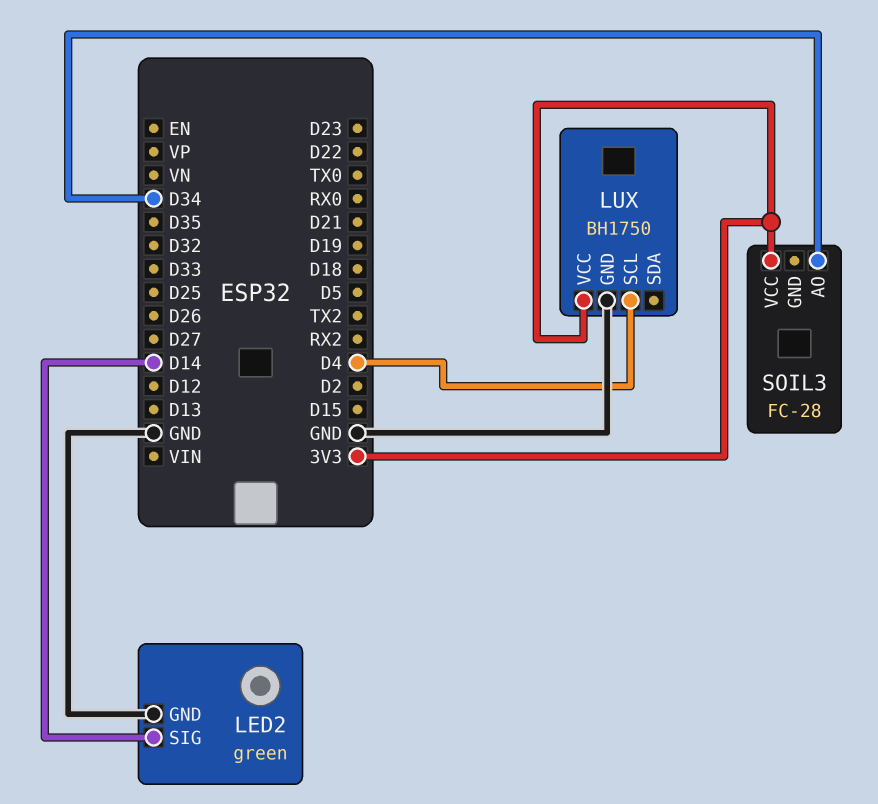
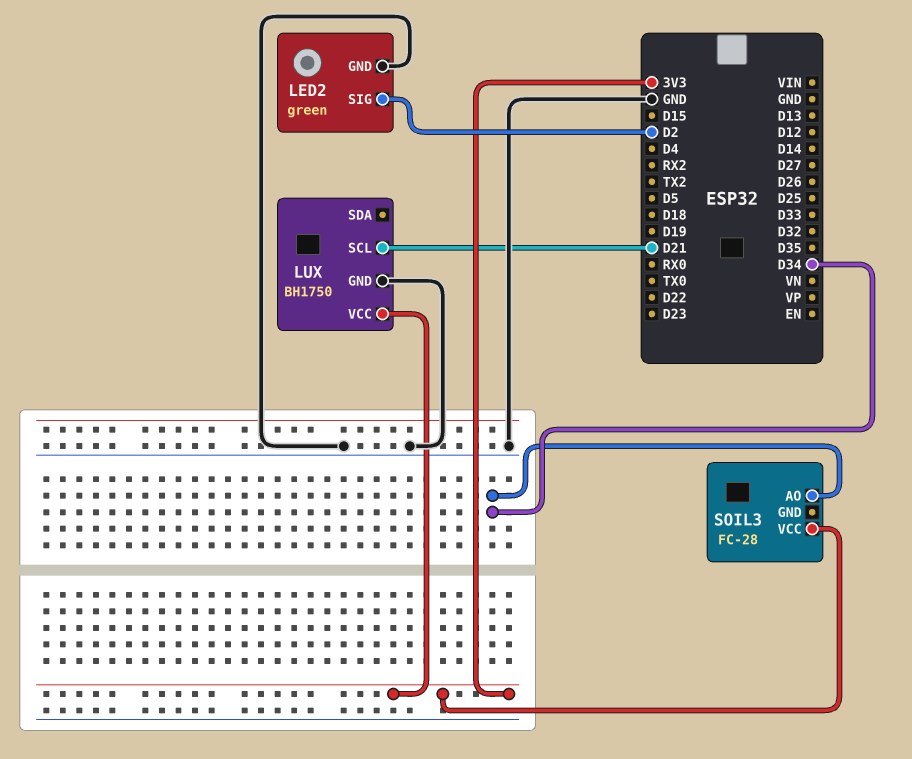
LED2 pin SIG: D14 -> D2
LUX pin SCL: D4 -> D21

